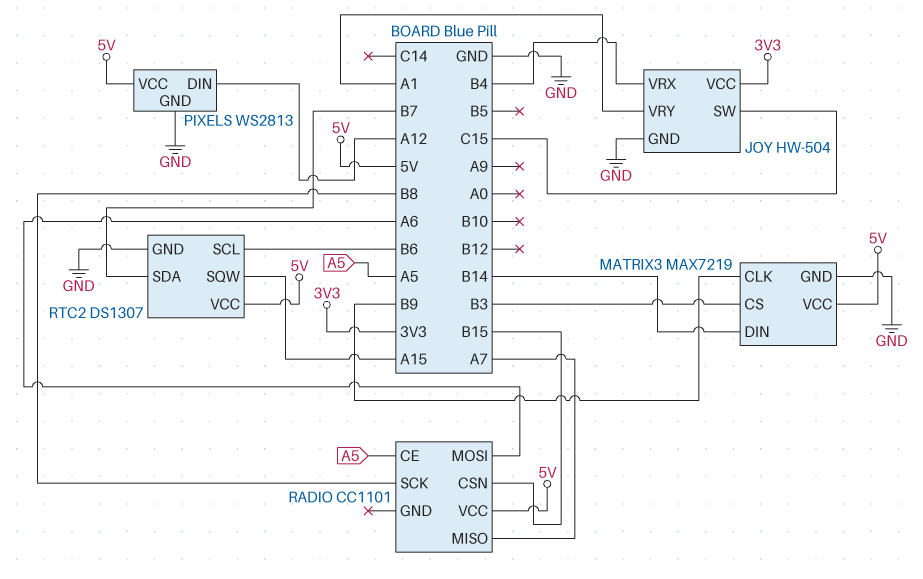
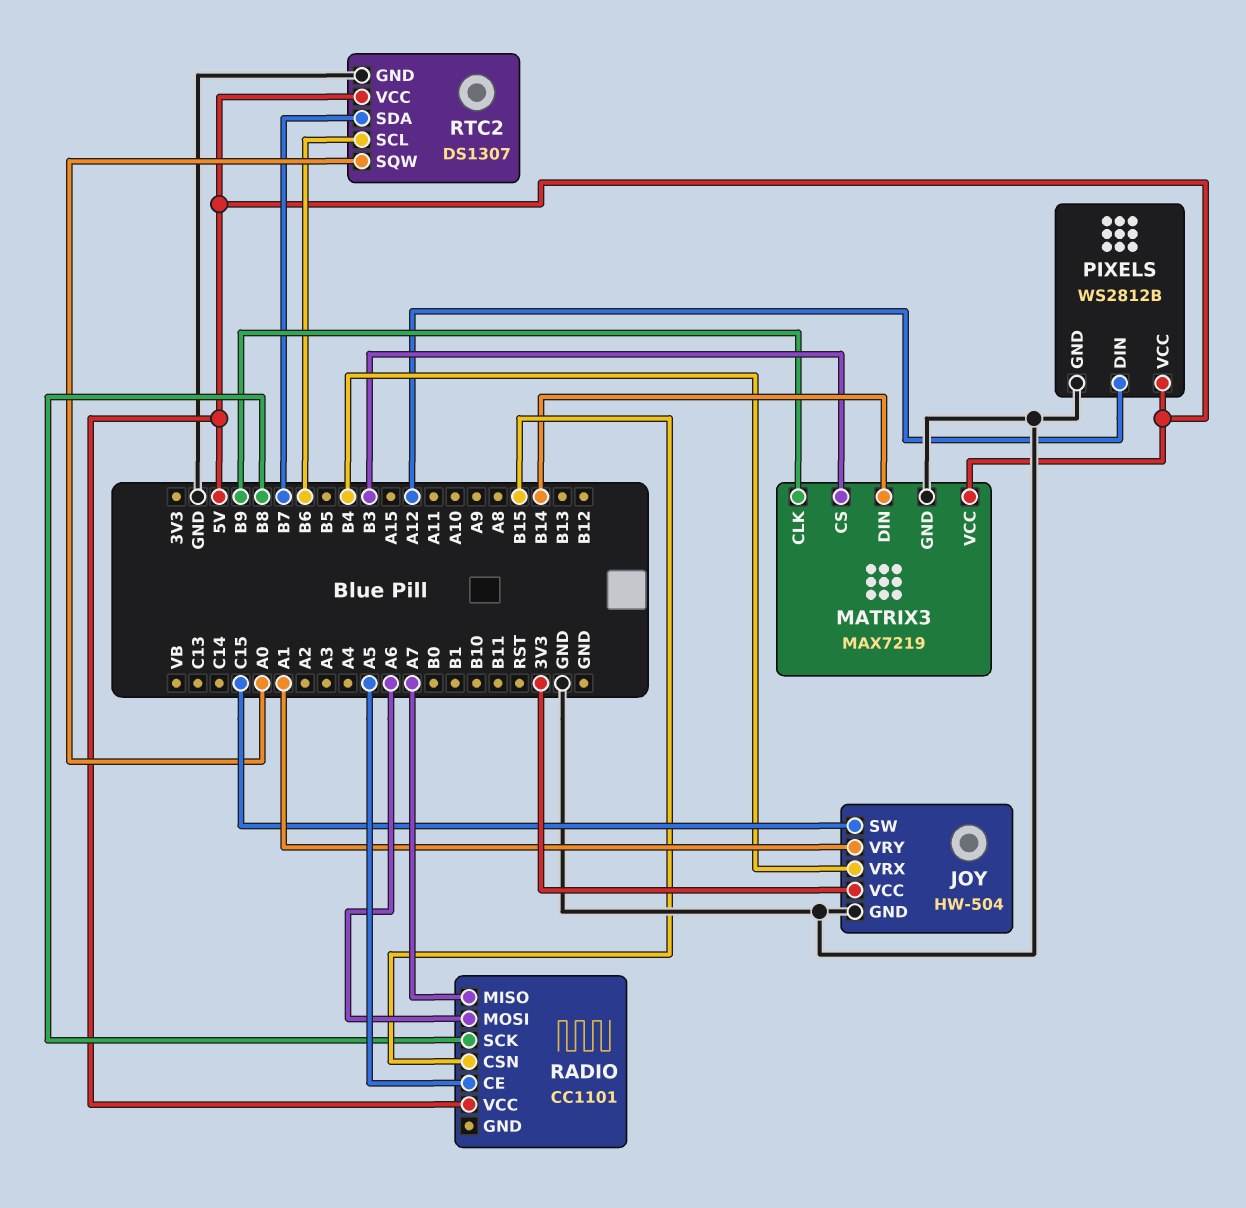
PIXELS: WS2813 -> WS2812B
RTC2 pin SQW: A15 -> A0

